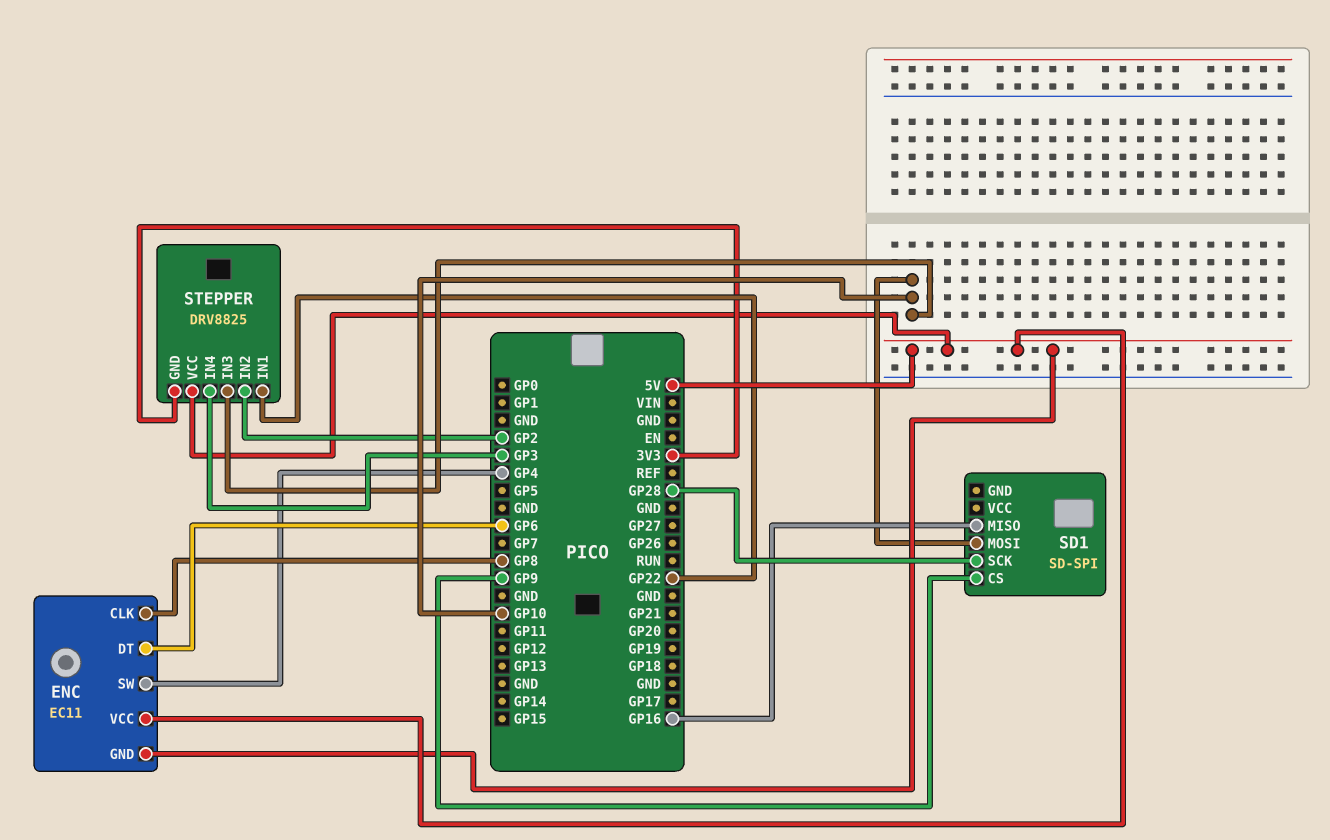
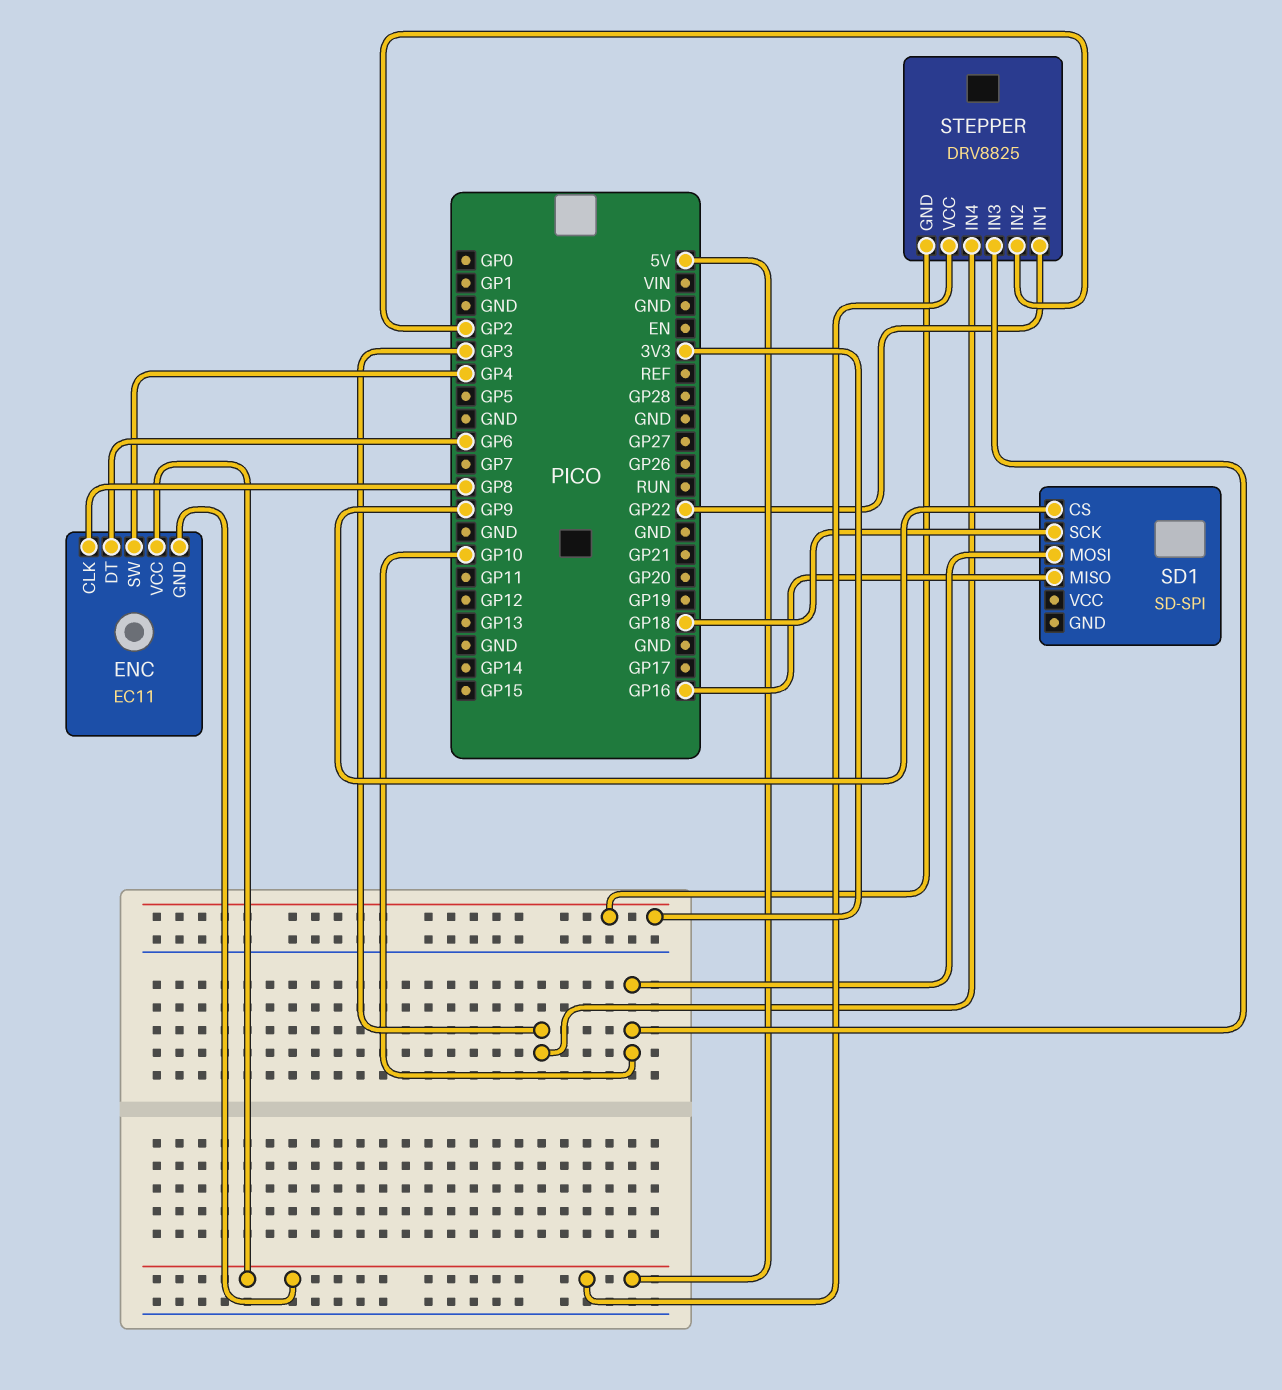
SD1 pin SCK: GP28 -> GP18

